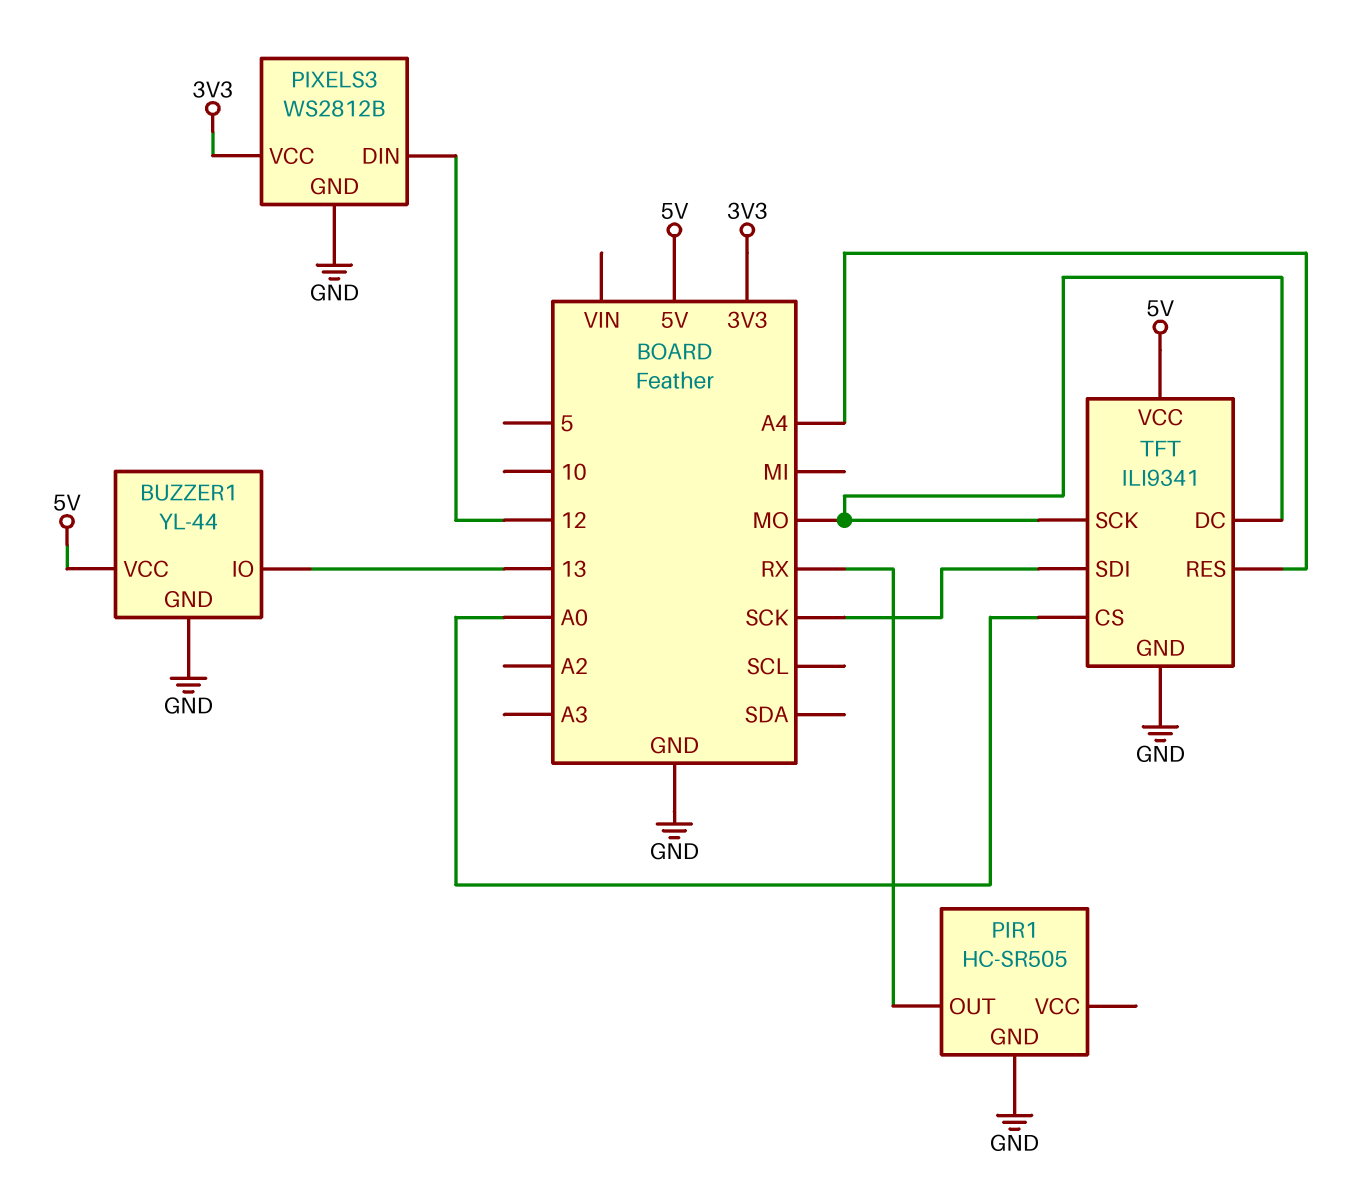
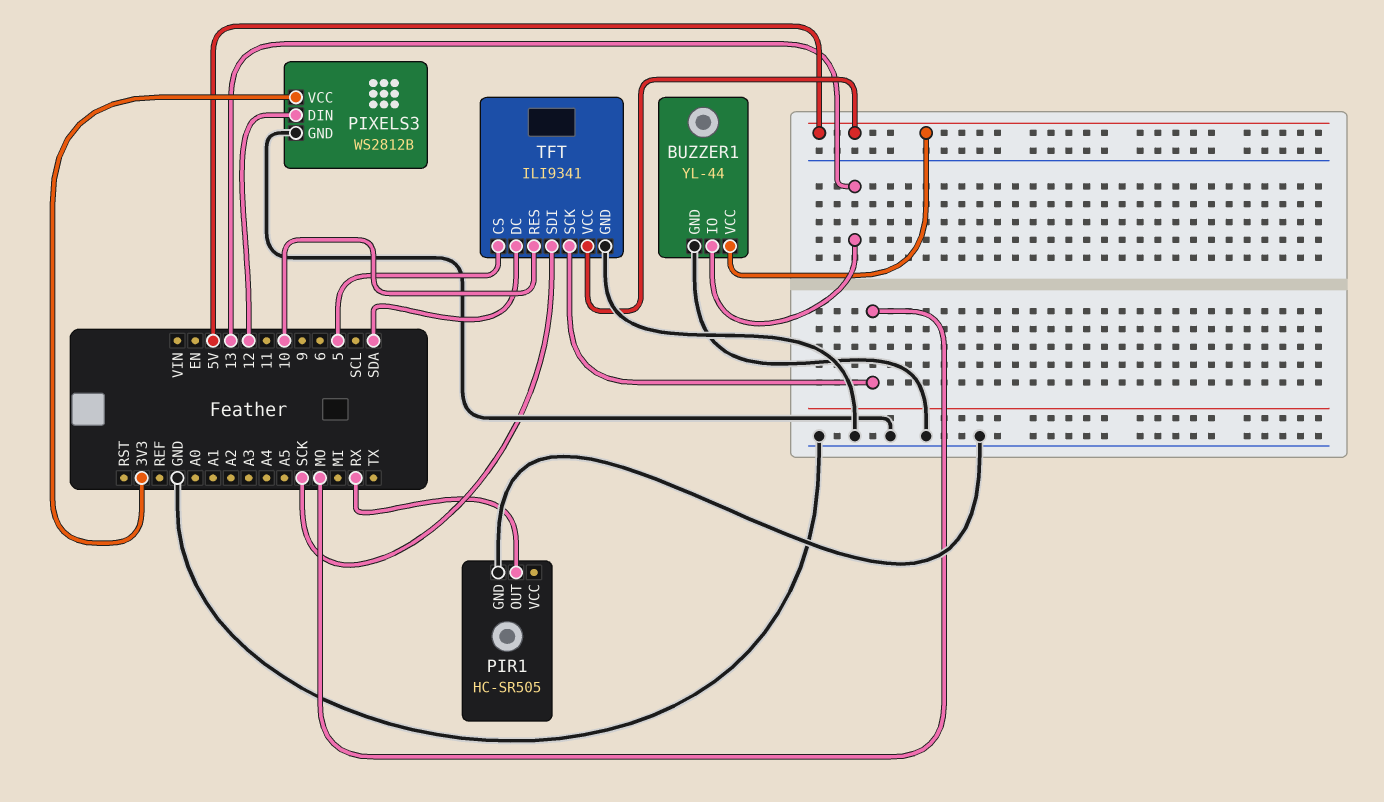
TFT pin CS: A0 -> 5
TFT pin DC: MO -> SDA
TFT pin RES: A4 -> 10

